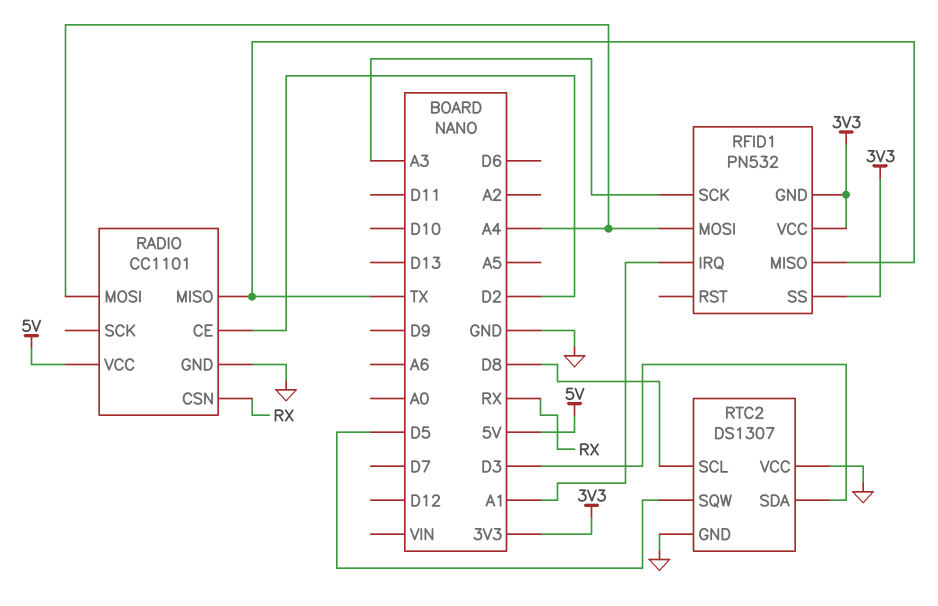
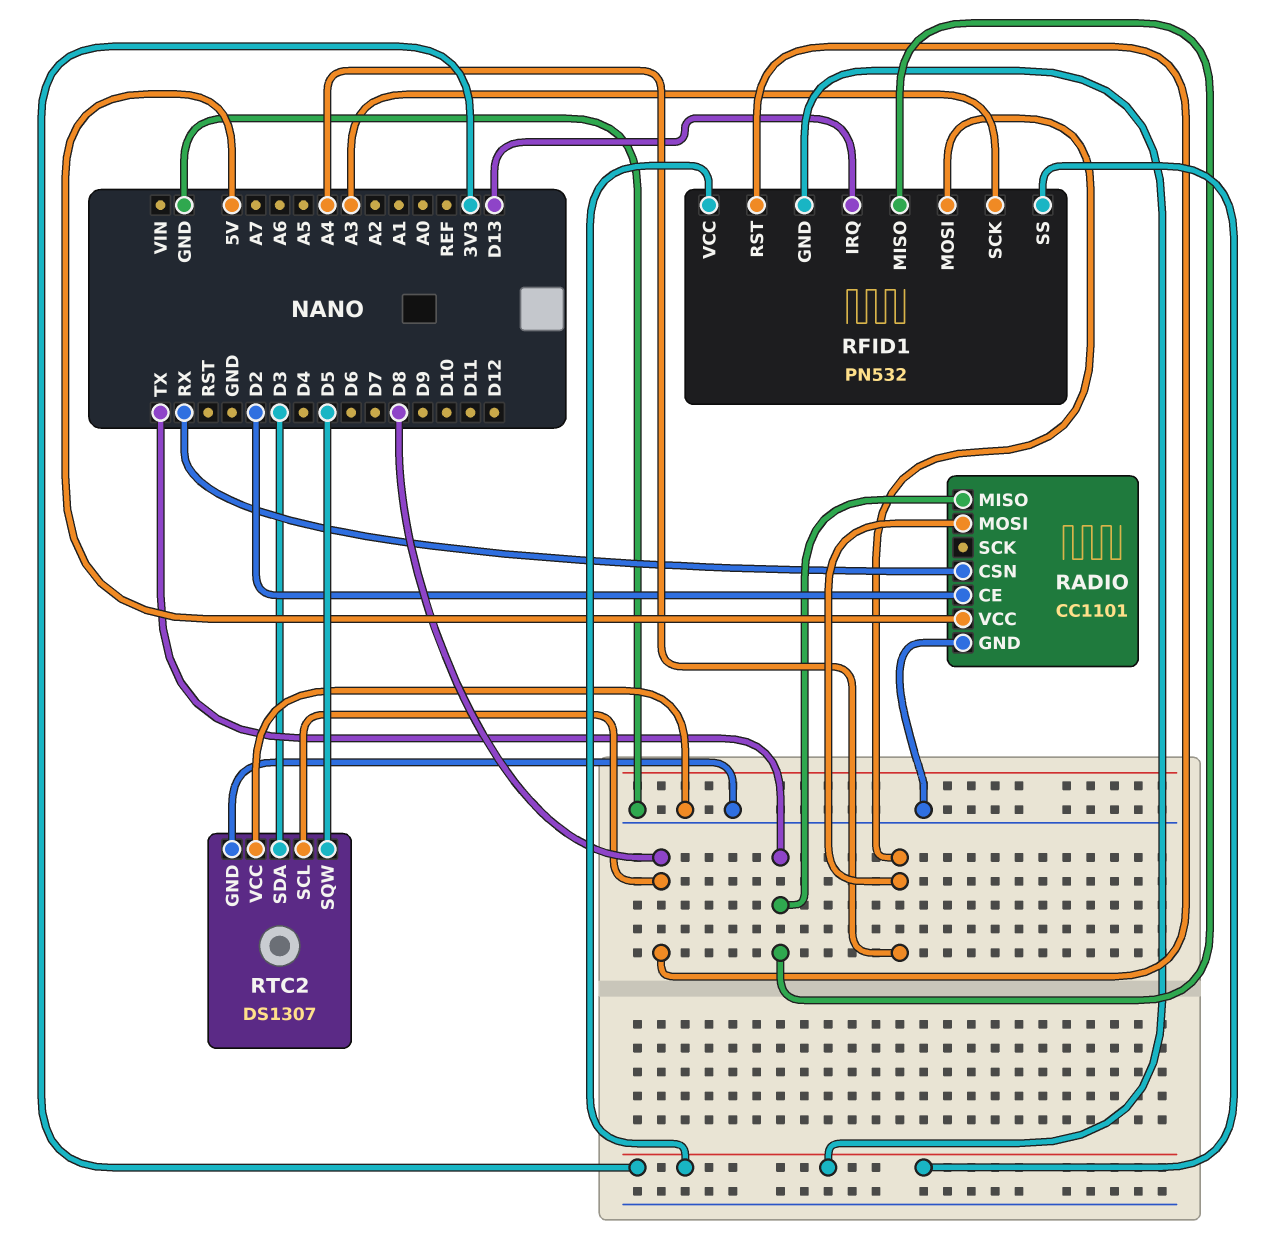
RFID1 pin IRQ: A1 -> D13
RFID1 pin RST: none -> D8

